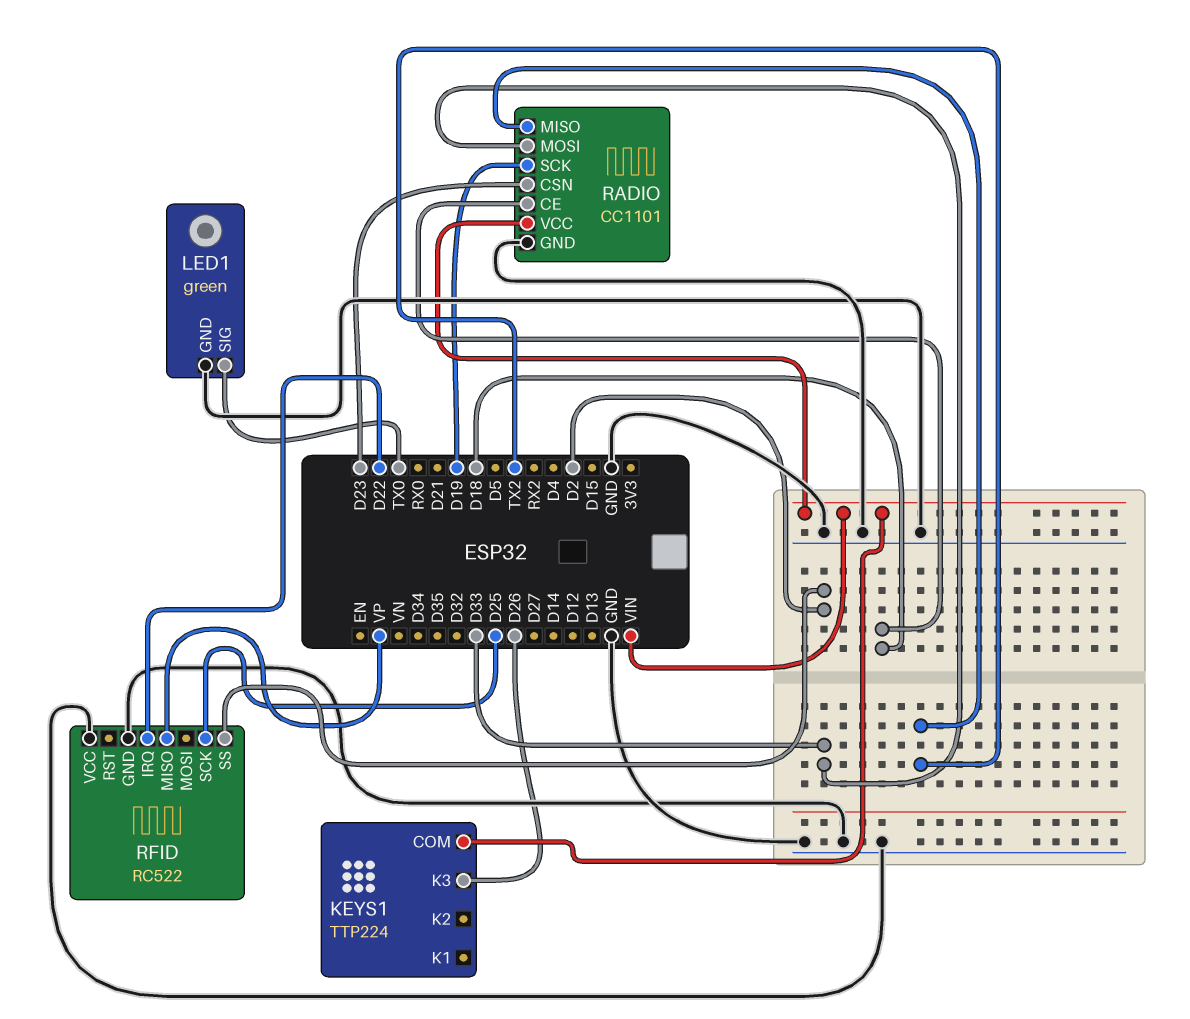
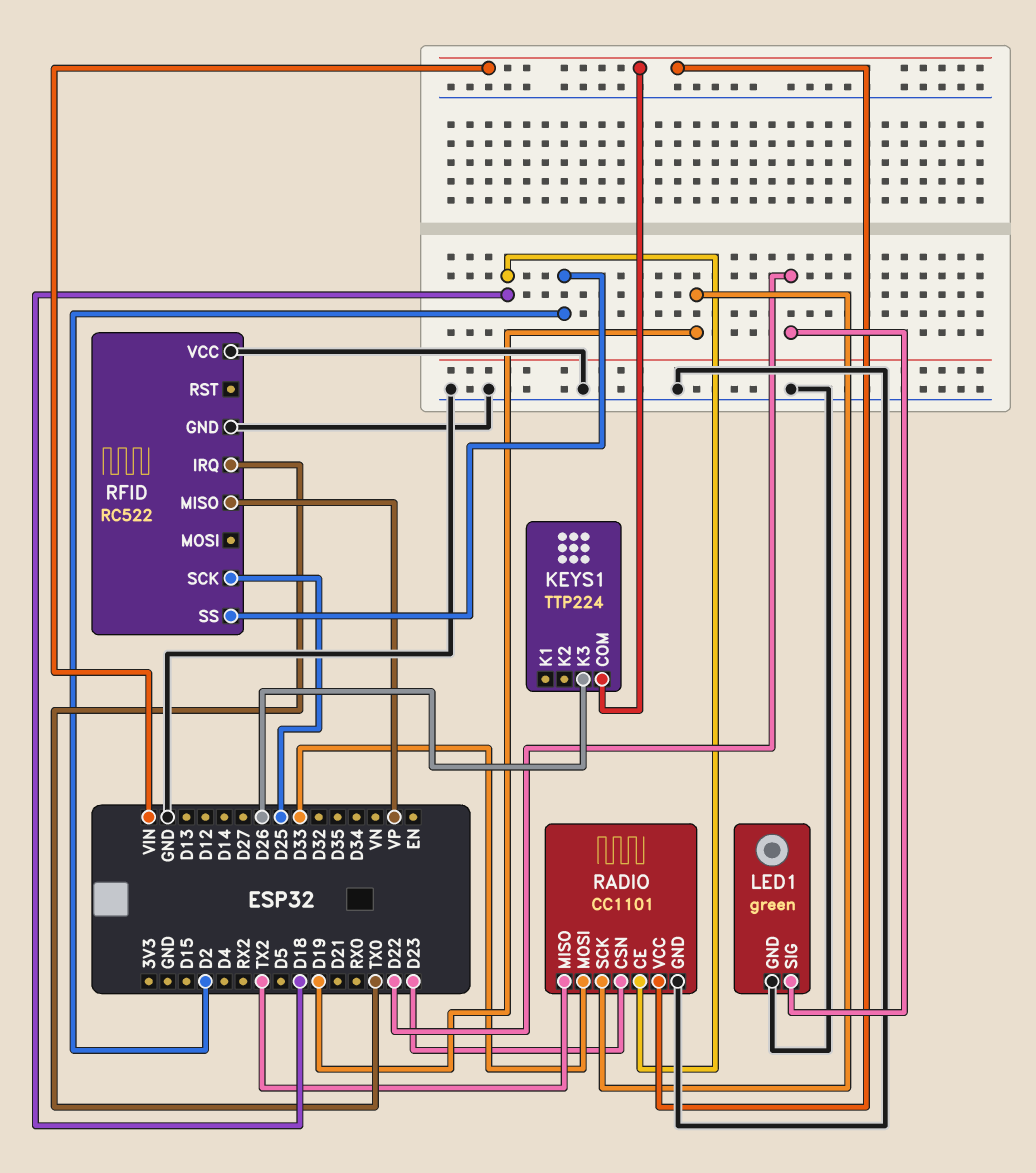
LED1 pin SIG: TX0 -> D22
RFID pin IRQ: D22 -> TX0

